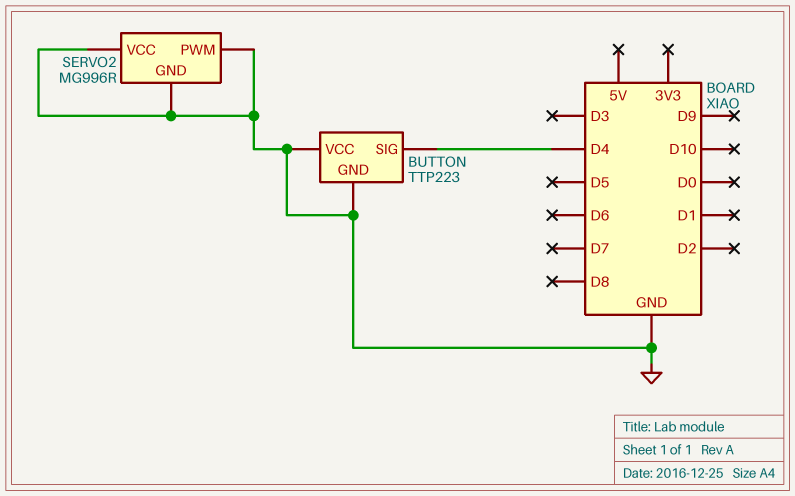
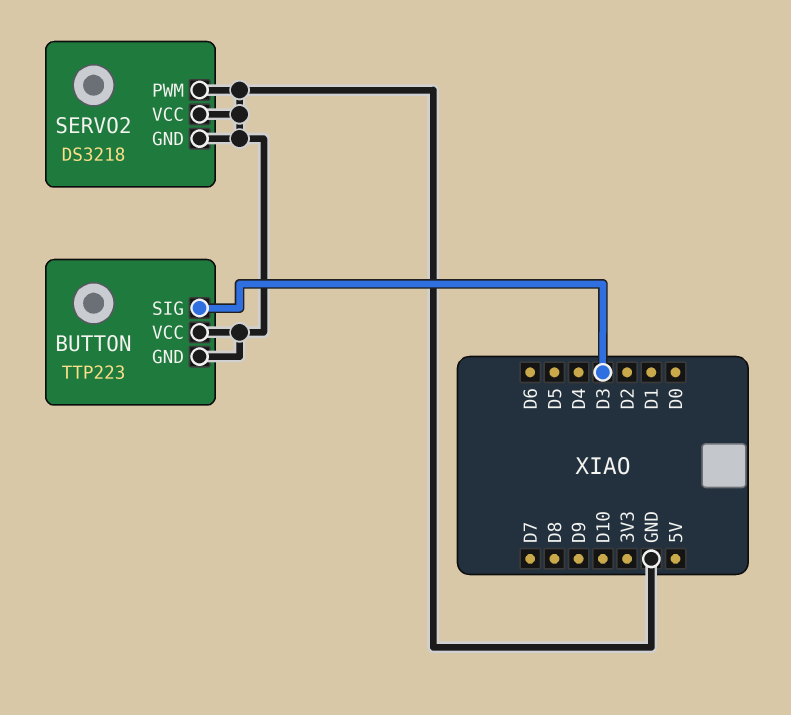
BUTTON pin SIG: D4 -> D3
SERVO2: MG996R -> DS3218

